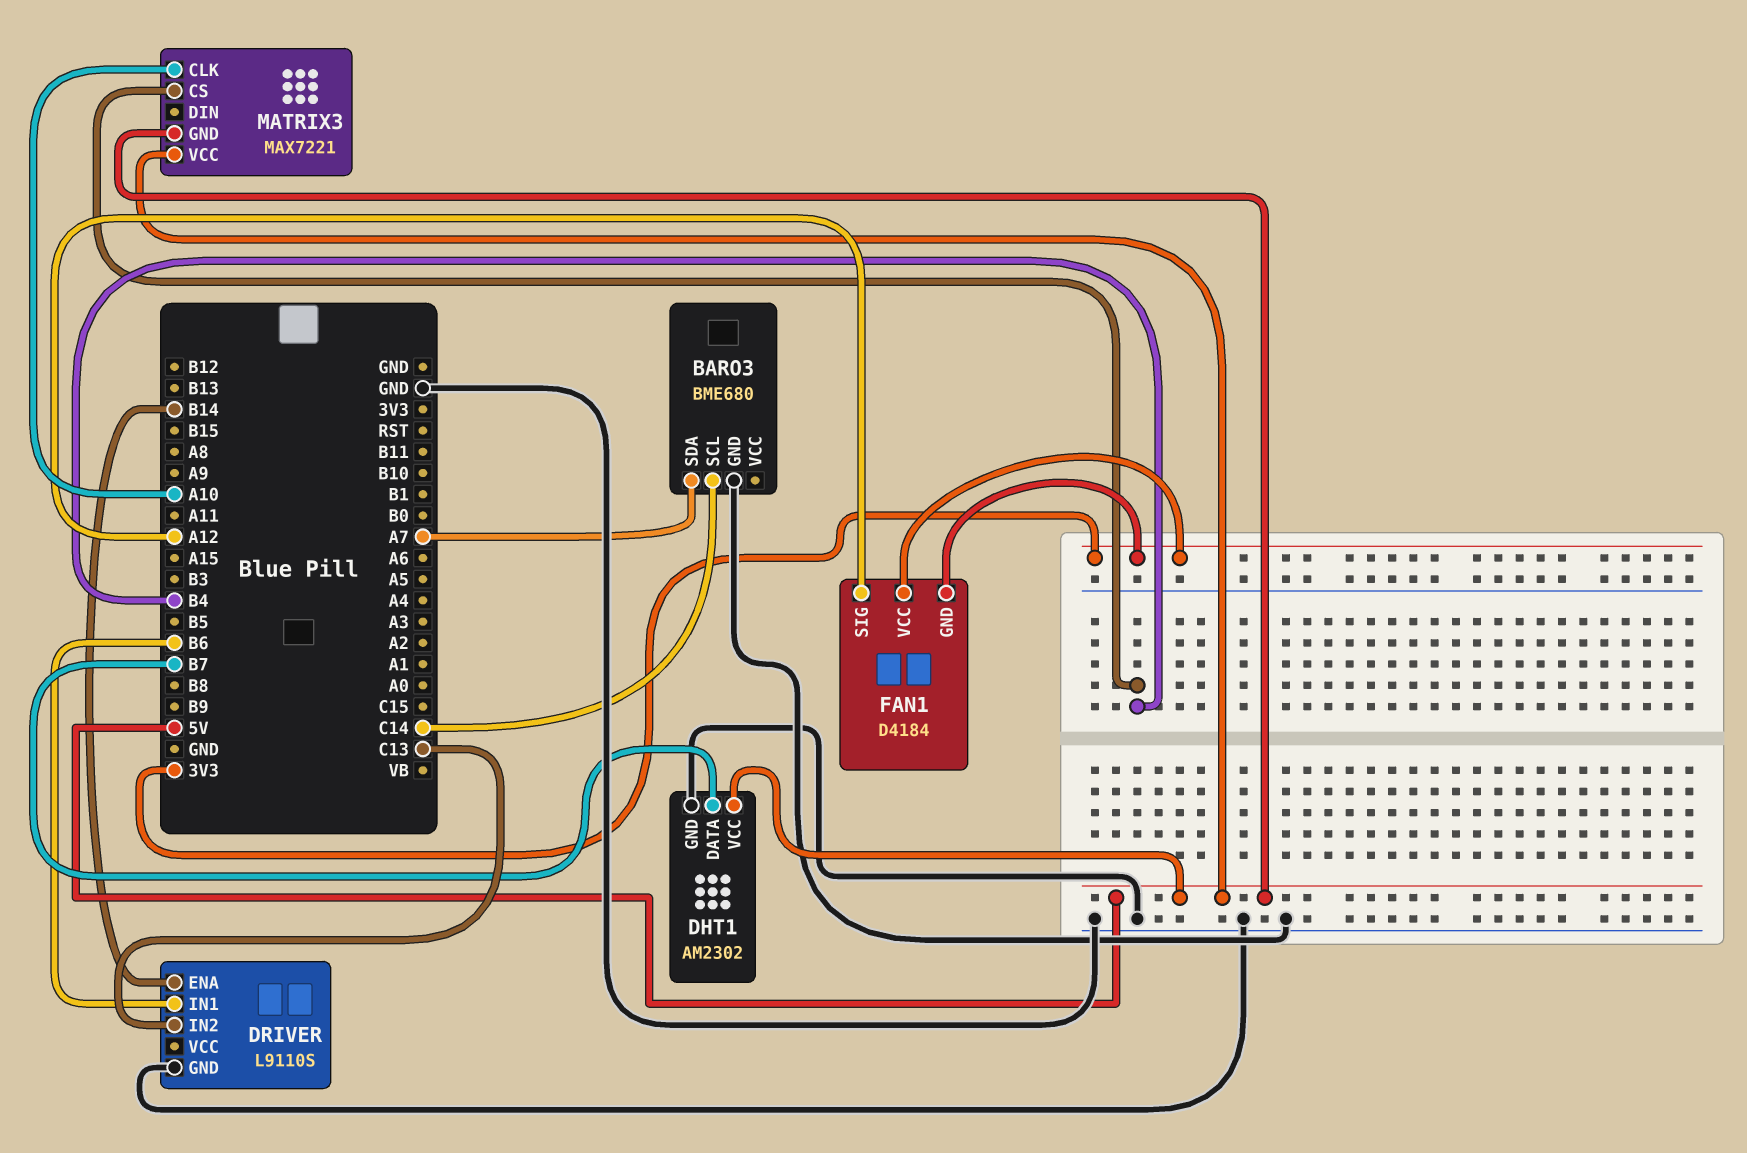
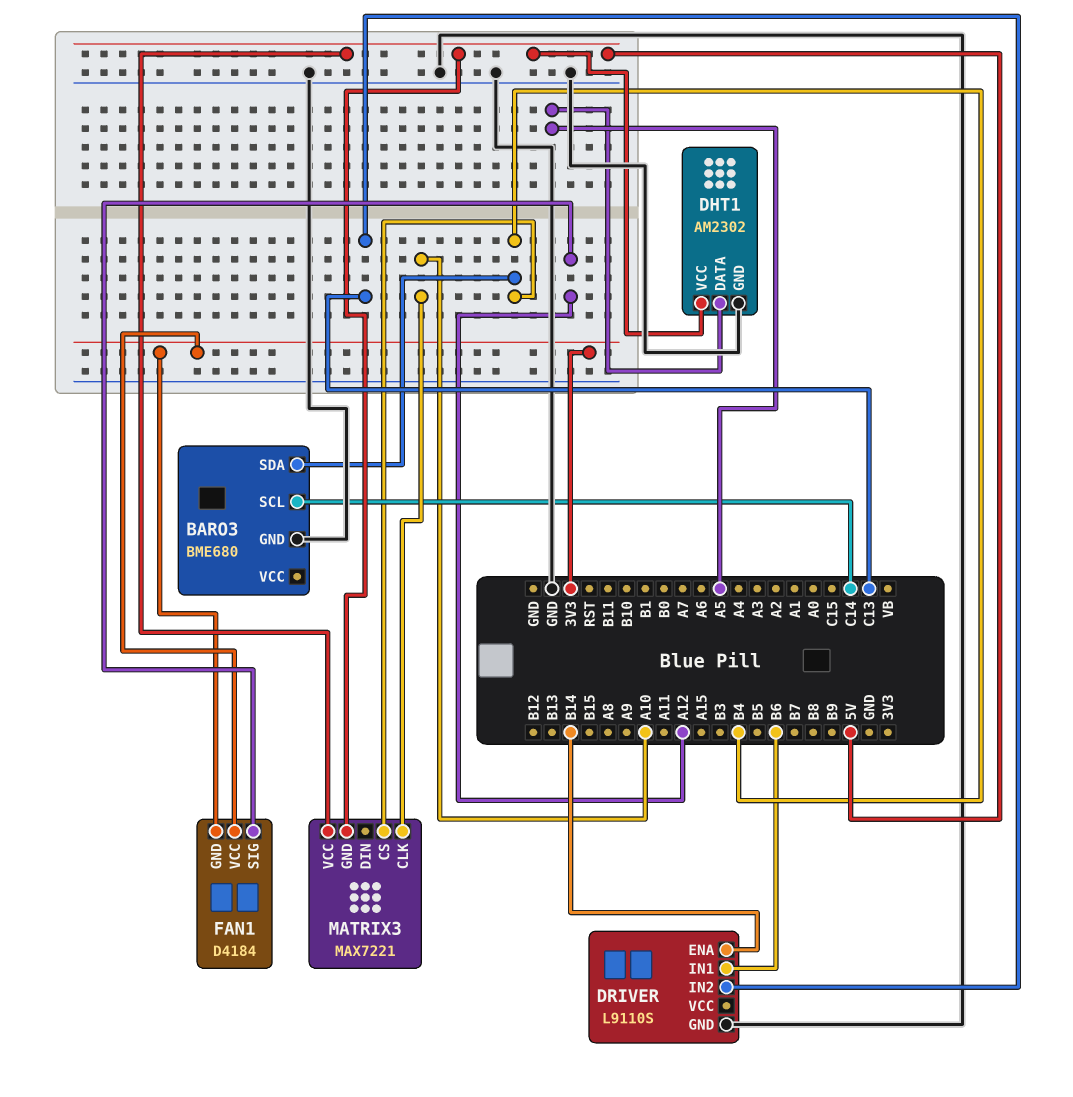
BARO3 pin SDA: A7 -> B4
DHT1 pin DATA: B7 -> A5

